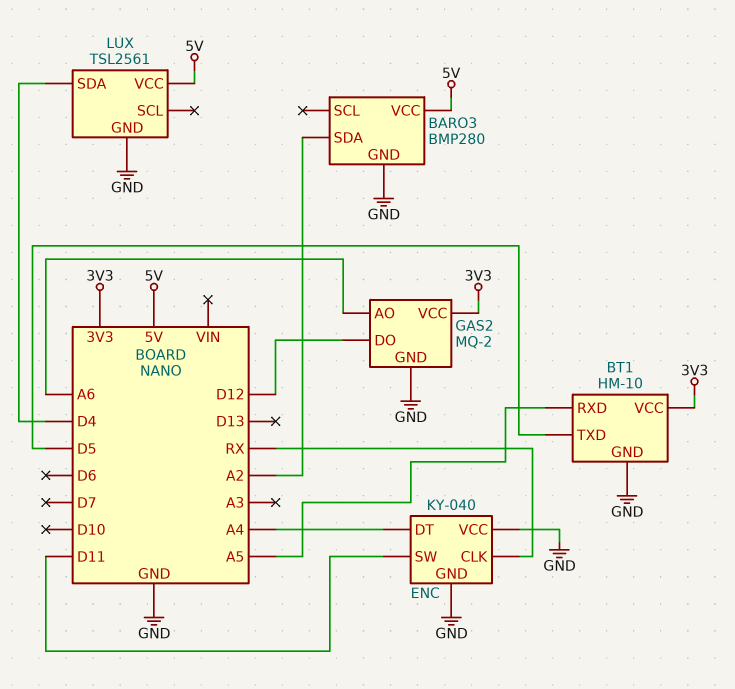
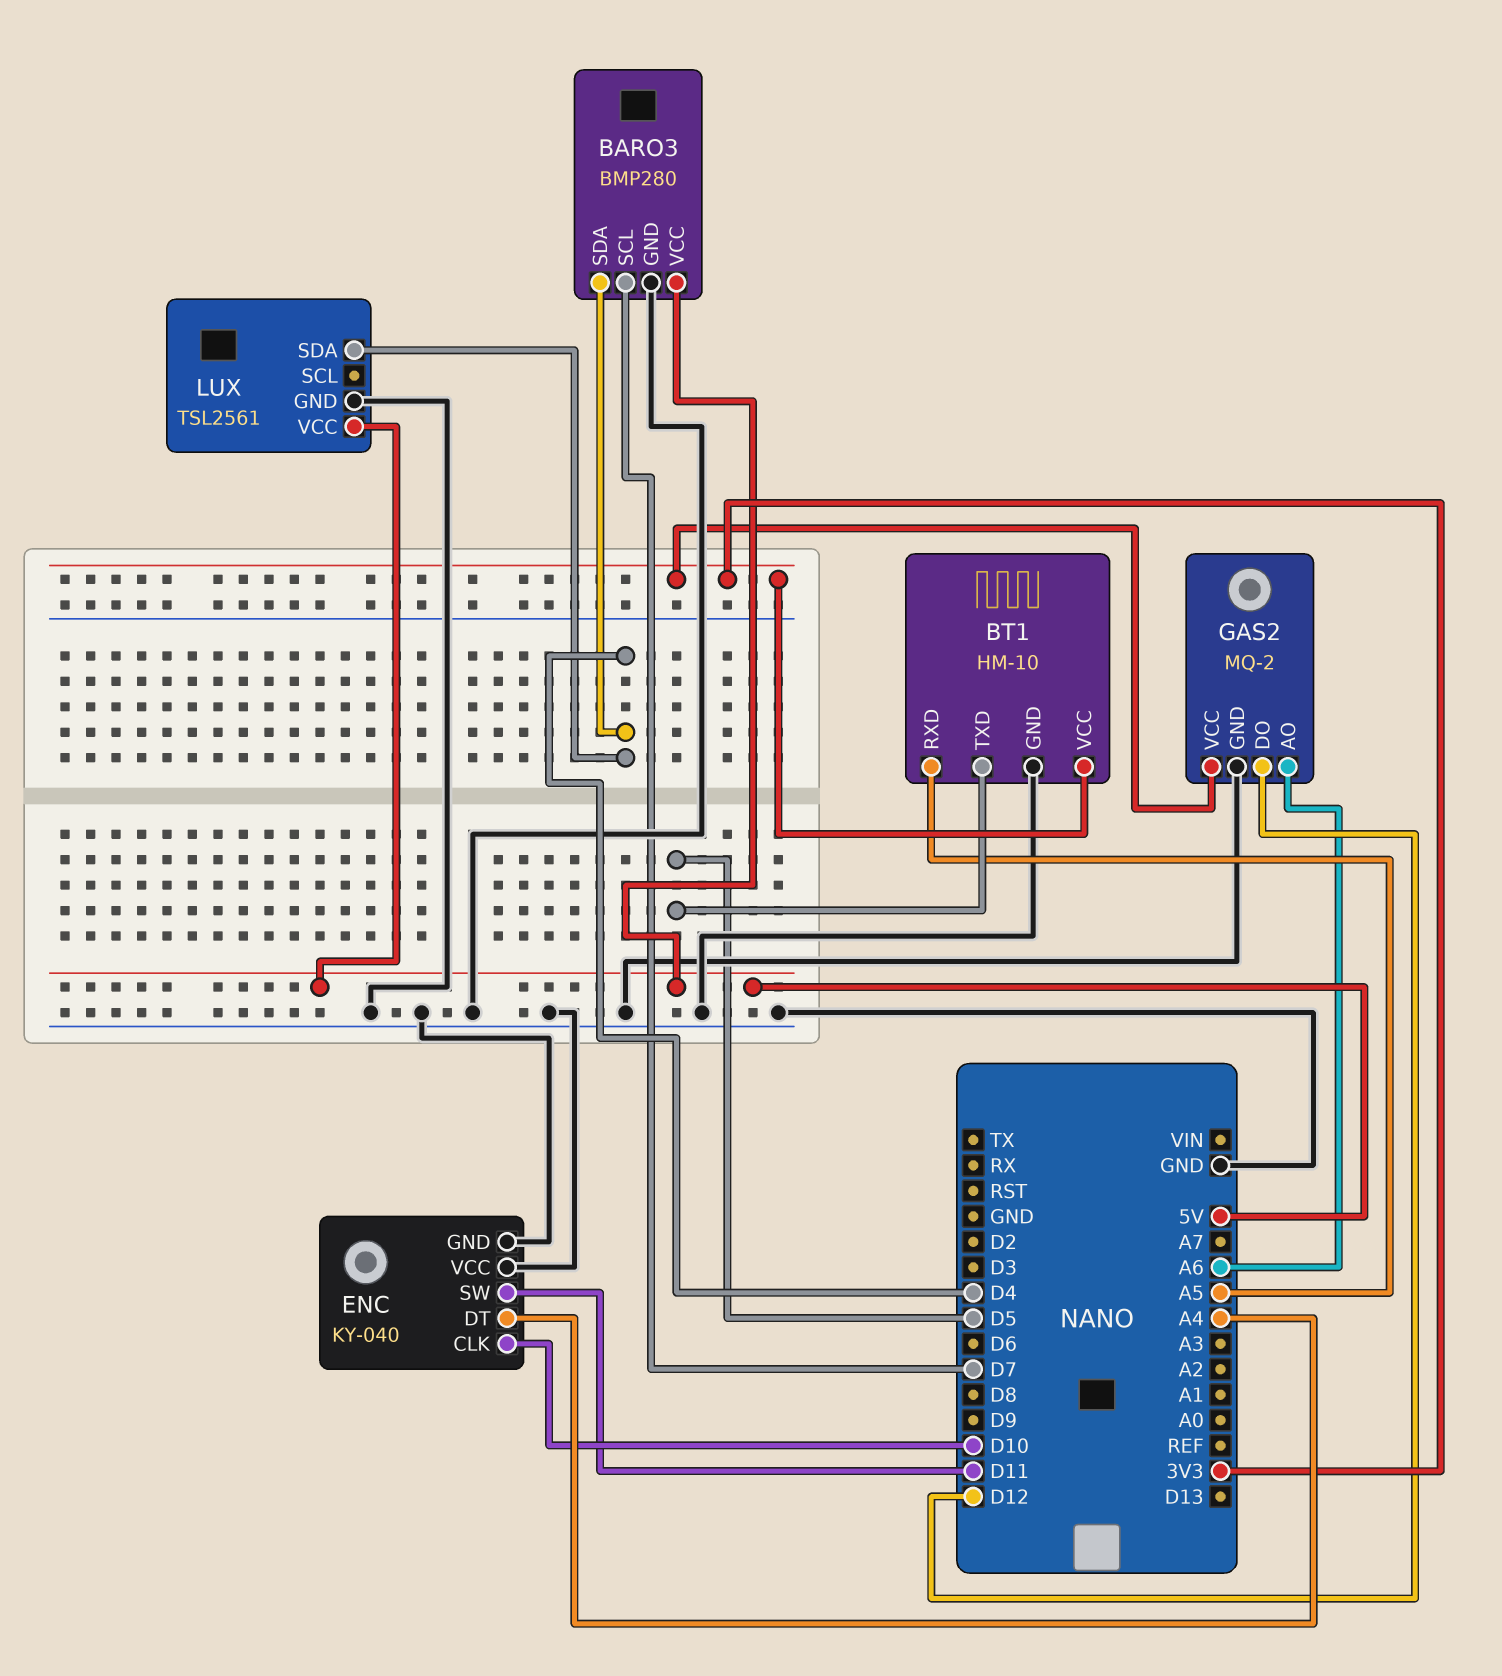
BARO3 pin SCL: none -> D7
BARO3 pin SDA: A2 -> D4
ENC pin CLK: RX -> D10

